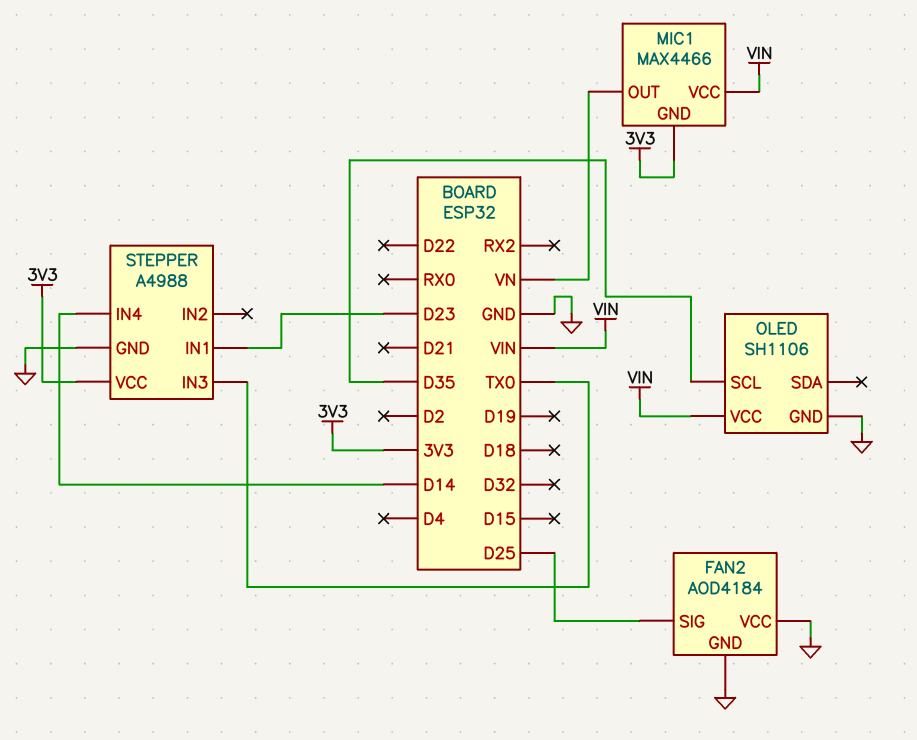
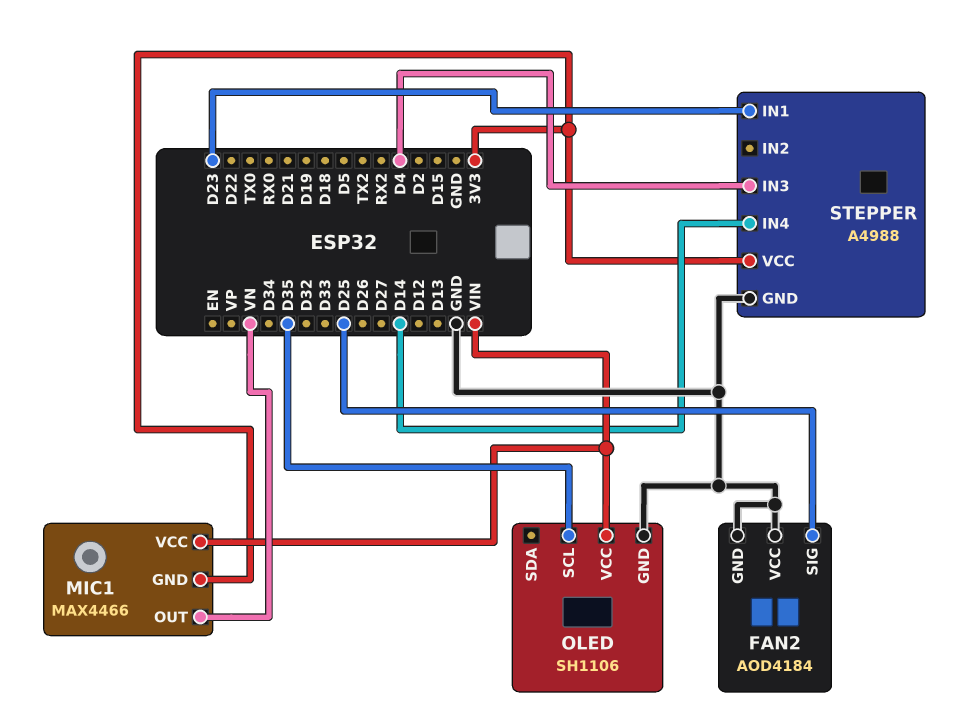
STEPPER pin IN3: TX0 -> D4

